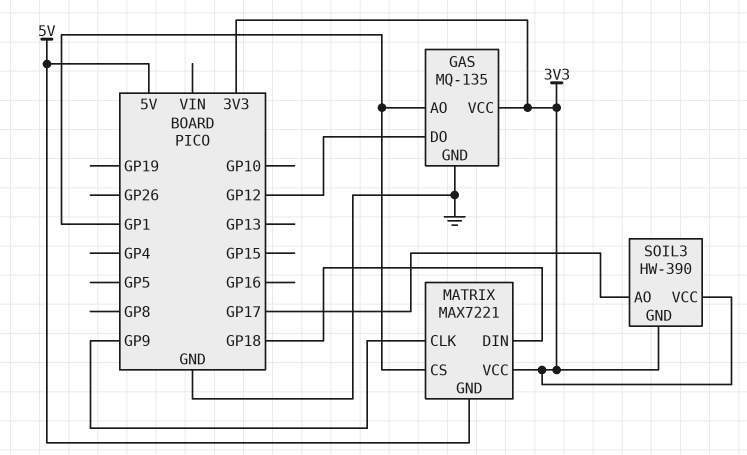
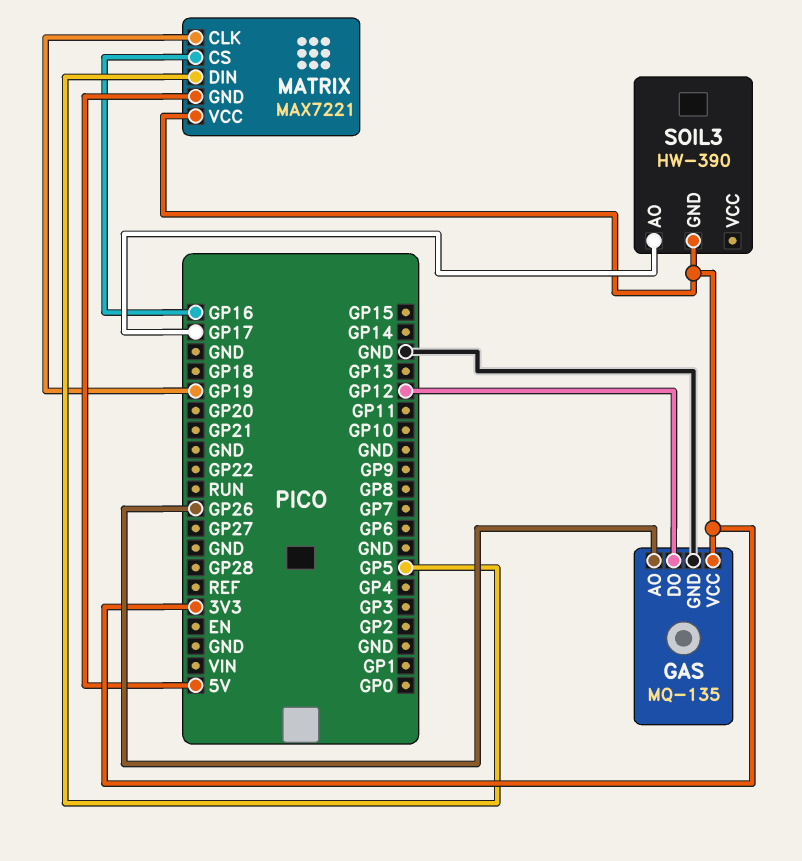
GAS pin AO: GP1 -> GP26
MATRIX pin CLK: GP9 -> GP19
MATRIX pin CS: GP1 -> GP16
MATRIX pin DIN: GP18 -> GP5
SOIL3 pin VCC: 3V3 -> none

